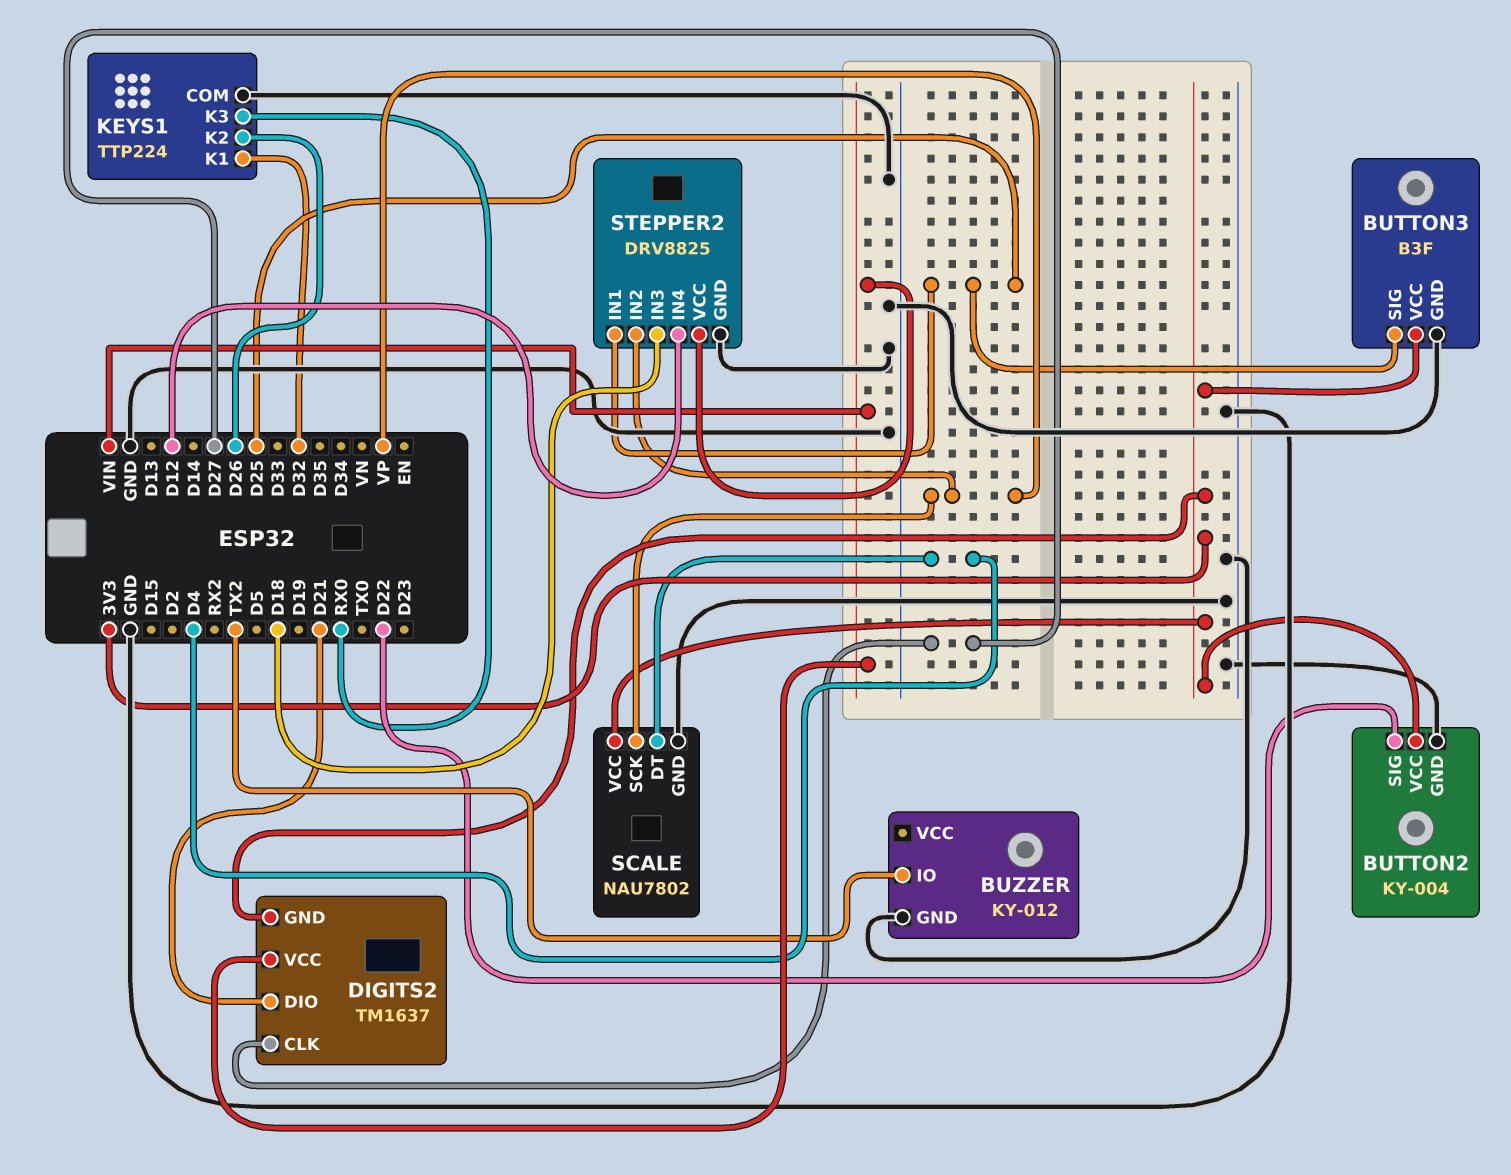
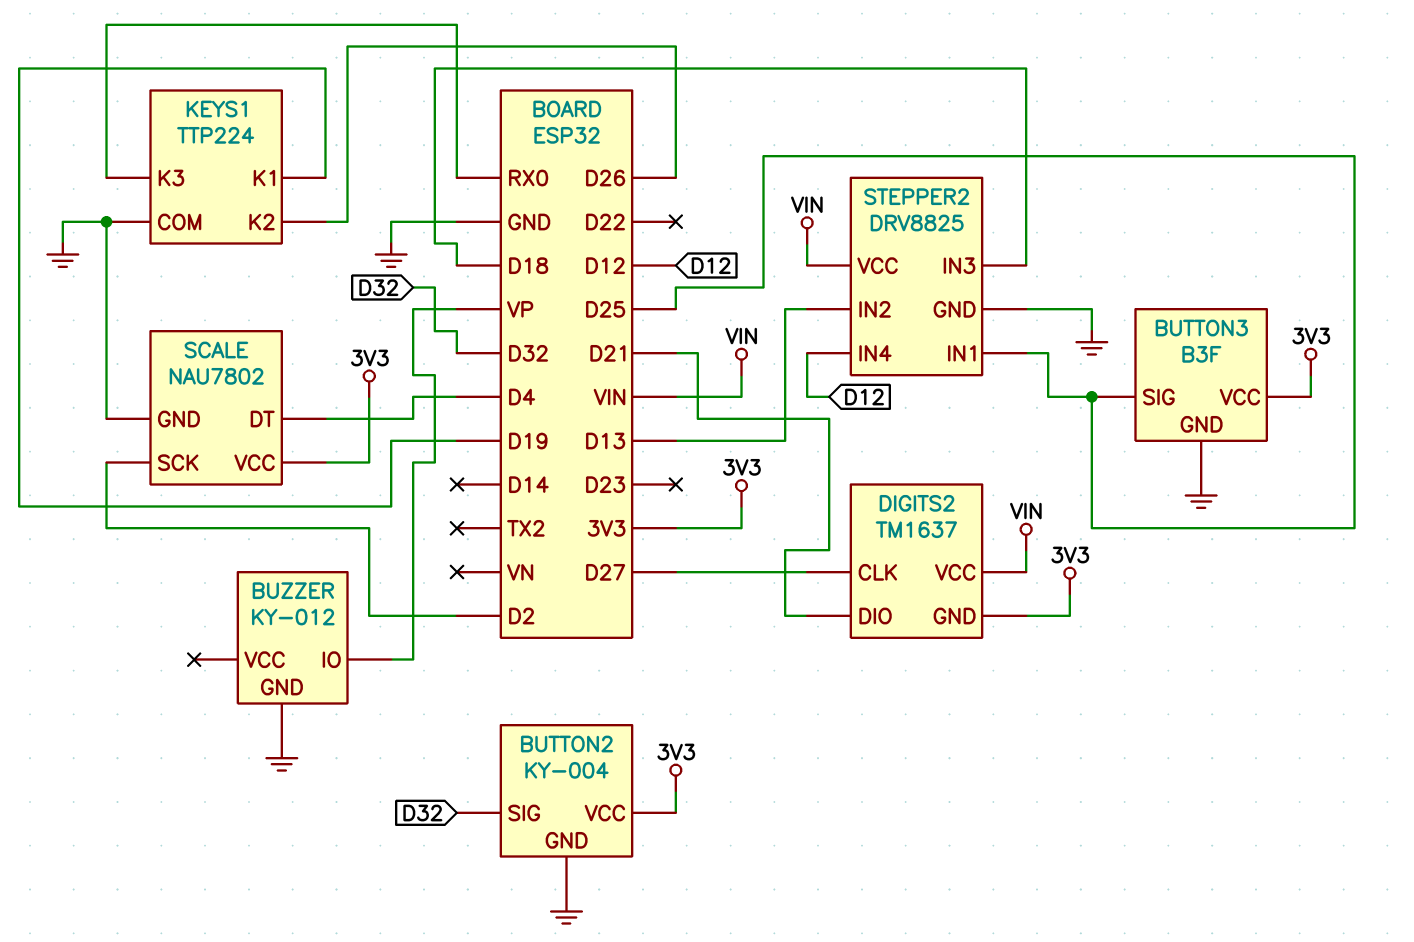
BUTTON2 pin SIG: D22 -> D32
BUZZER pin IO: TX2 -> VP
KEYS1 pin K1: D32 -> D19
SCALE pin SCK: VP -> D2
STEPPER2 pin IN2: VP -> D13

